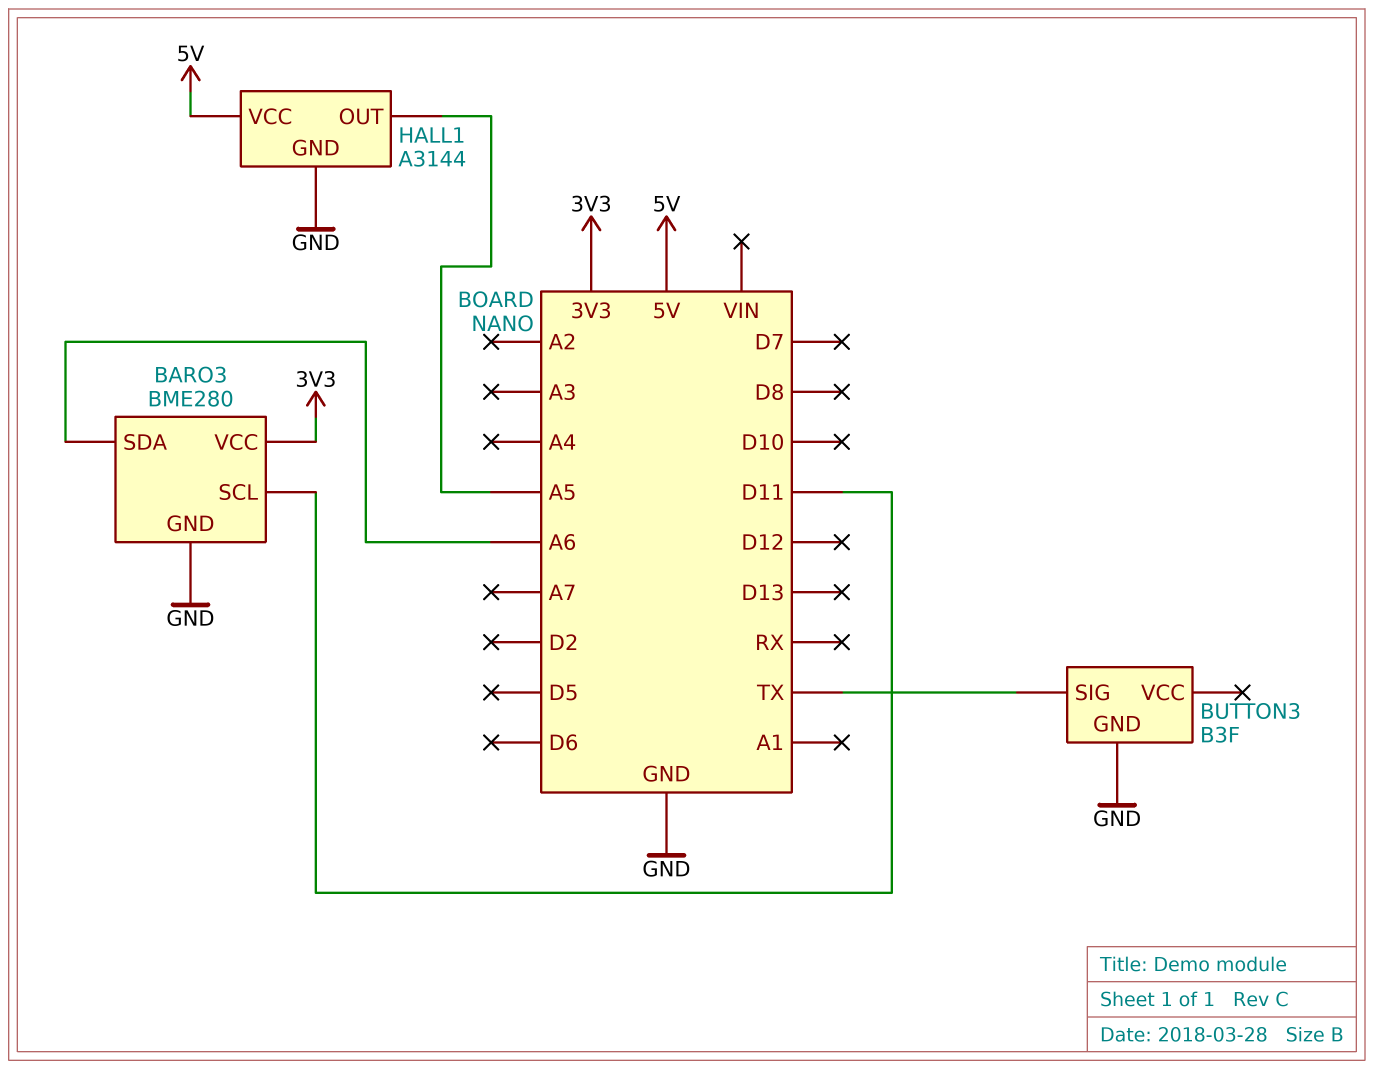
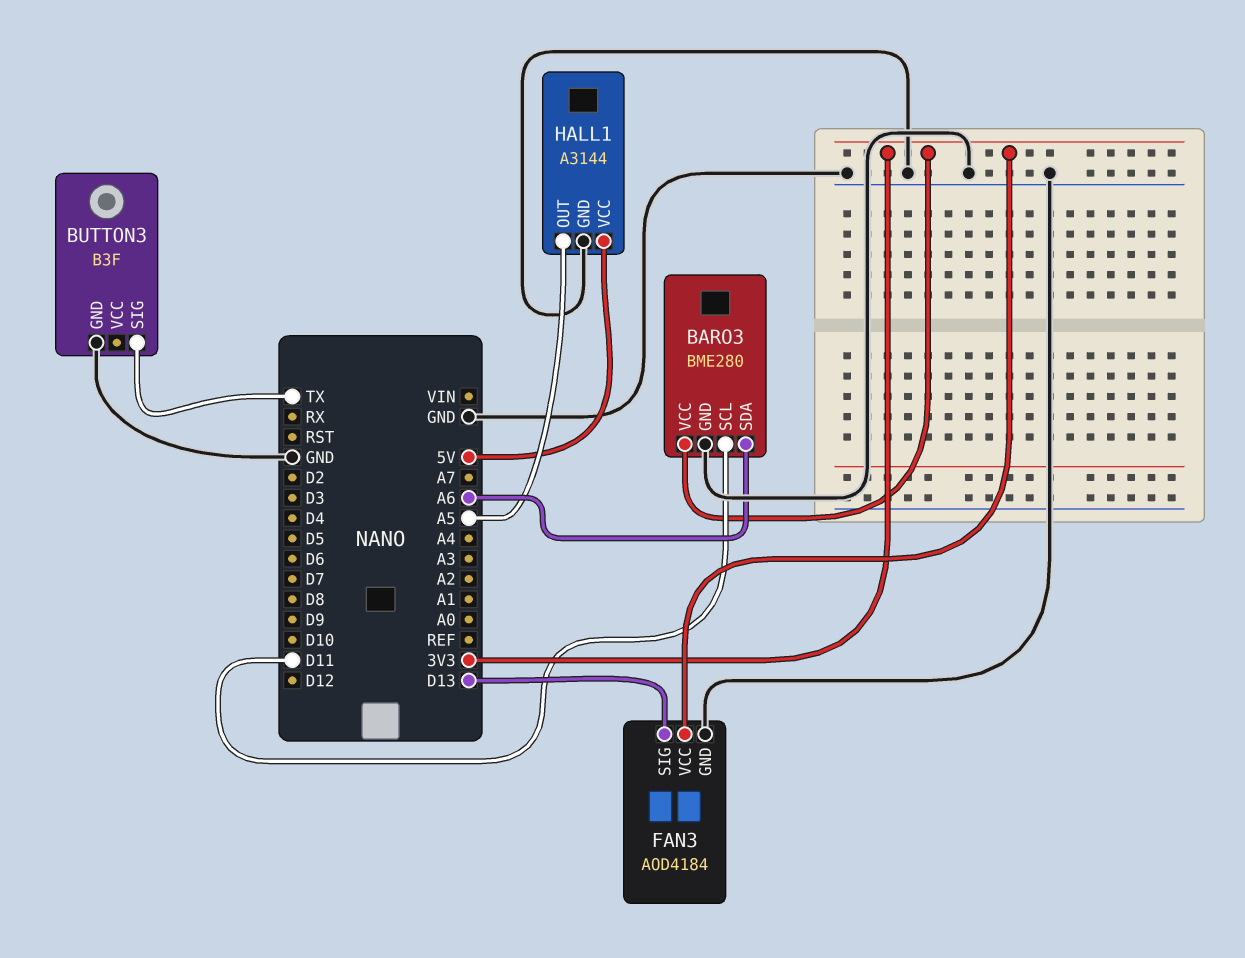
FAN3: none -> AOD4184
FAN3 pin GND: none -> GND
FAN3 pin SIG: none -> D13
FAN3 pin VCC: none -> 3V3

